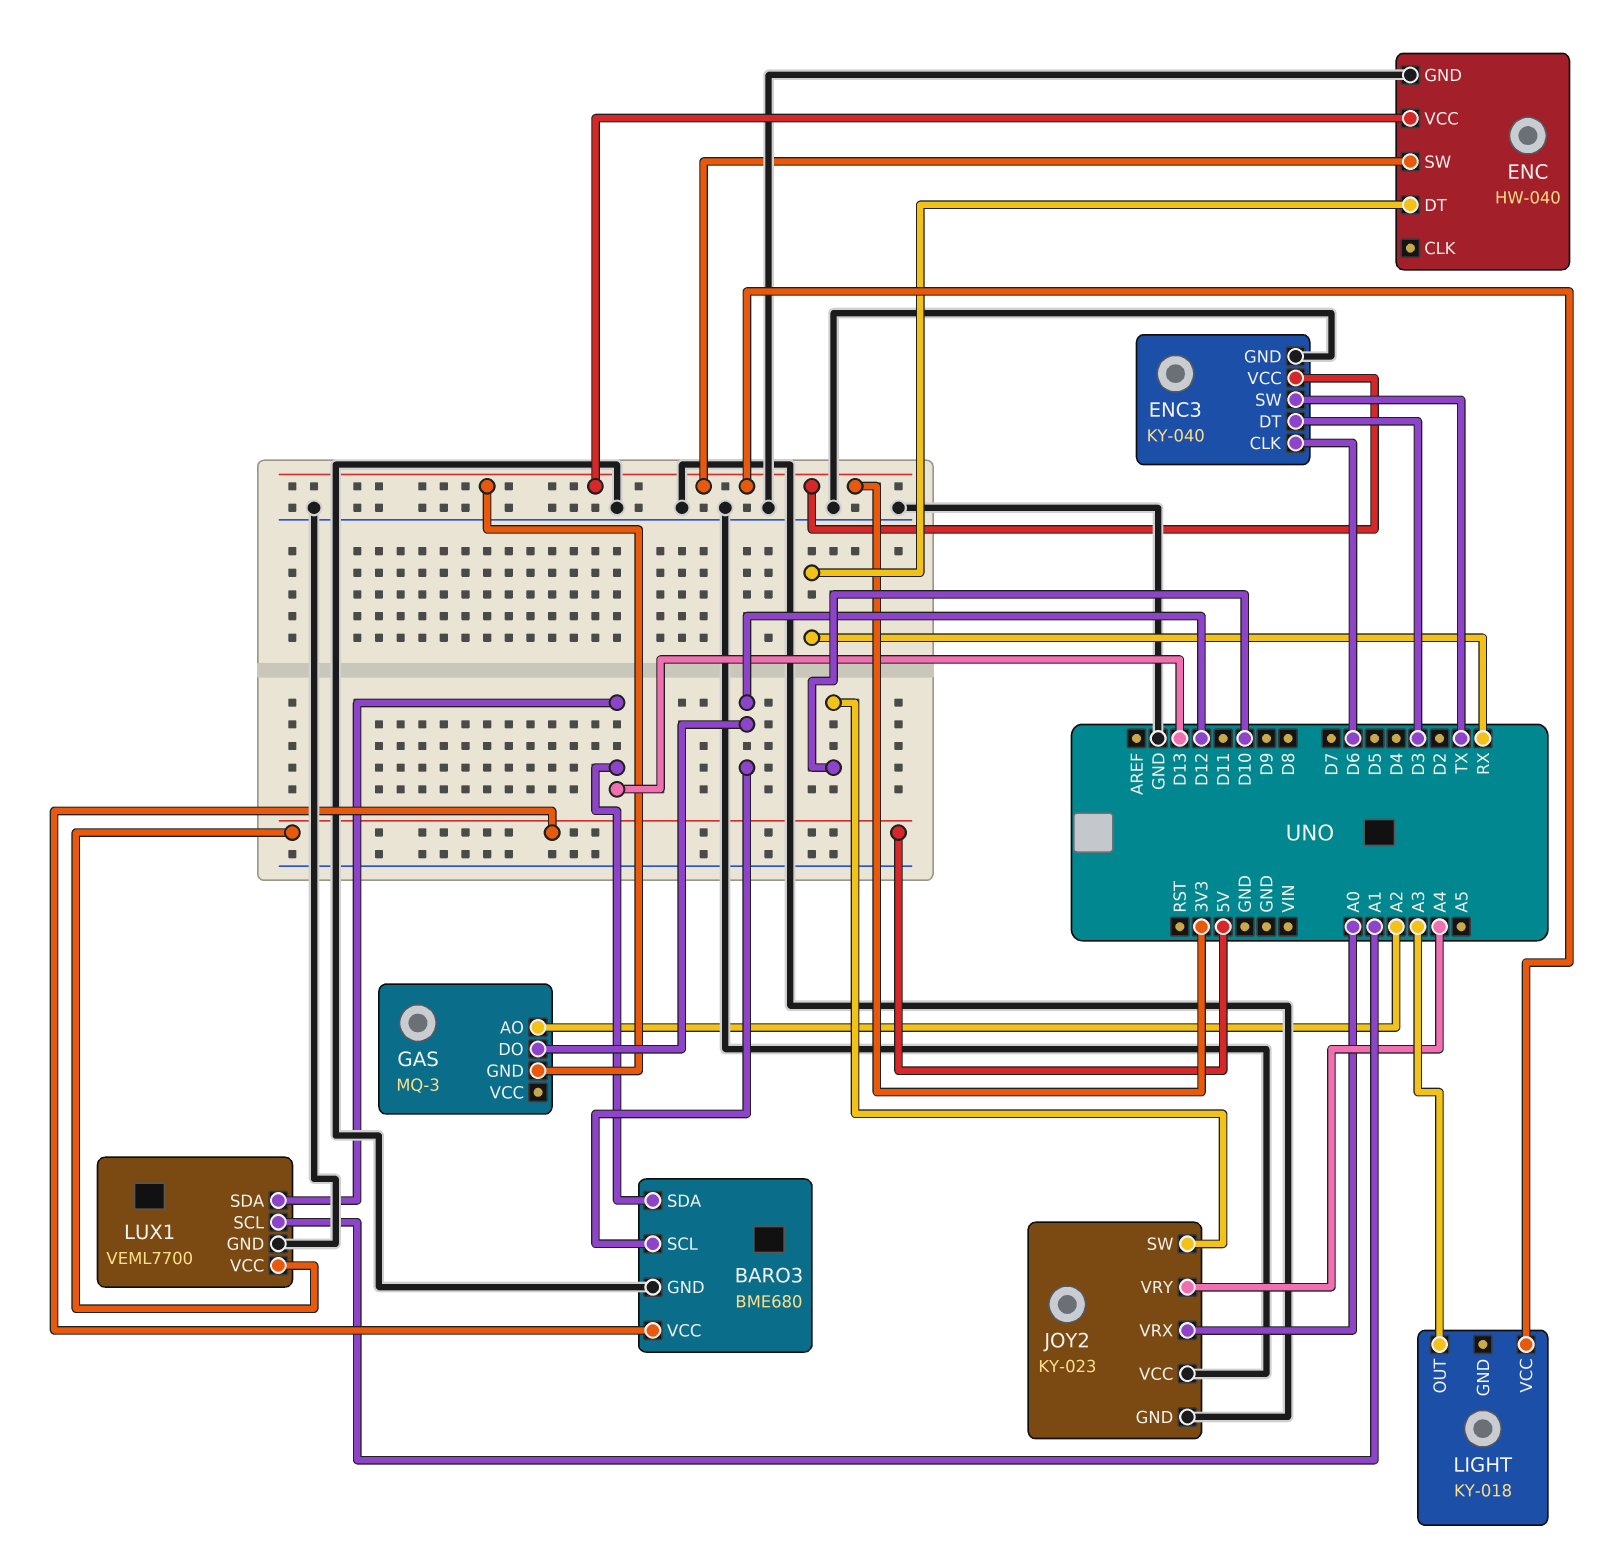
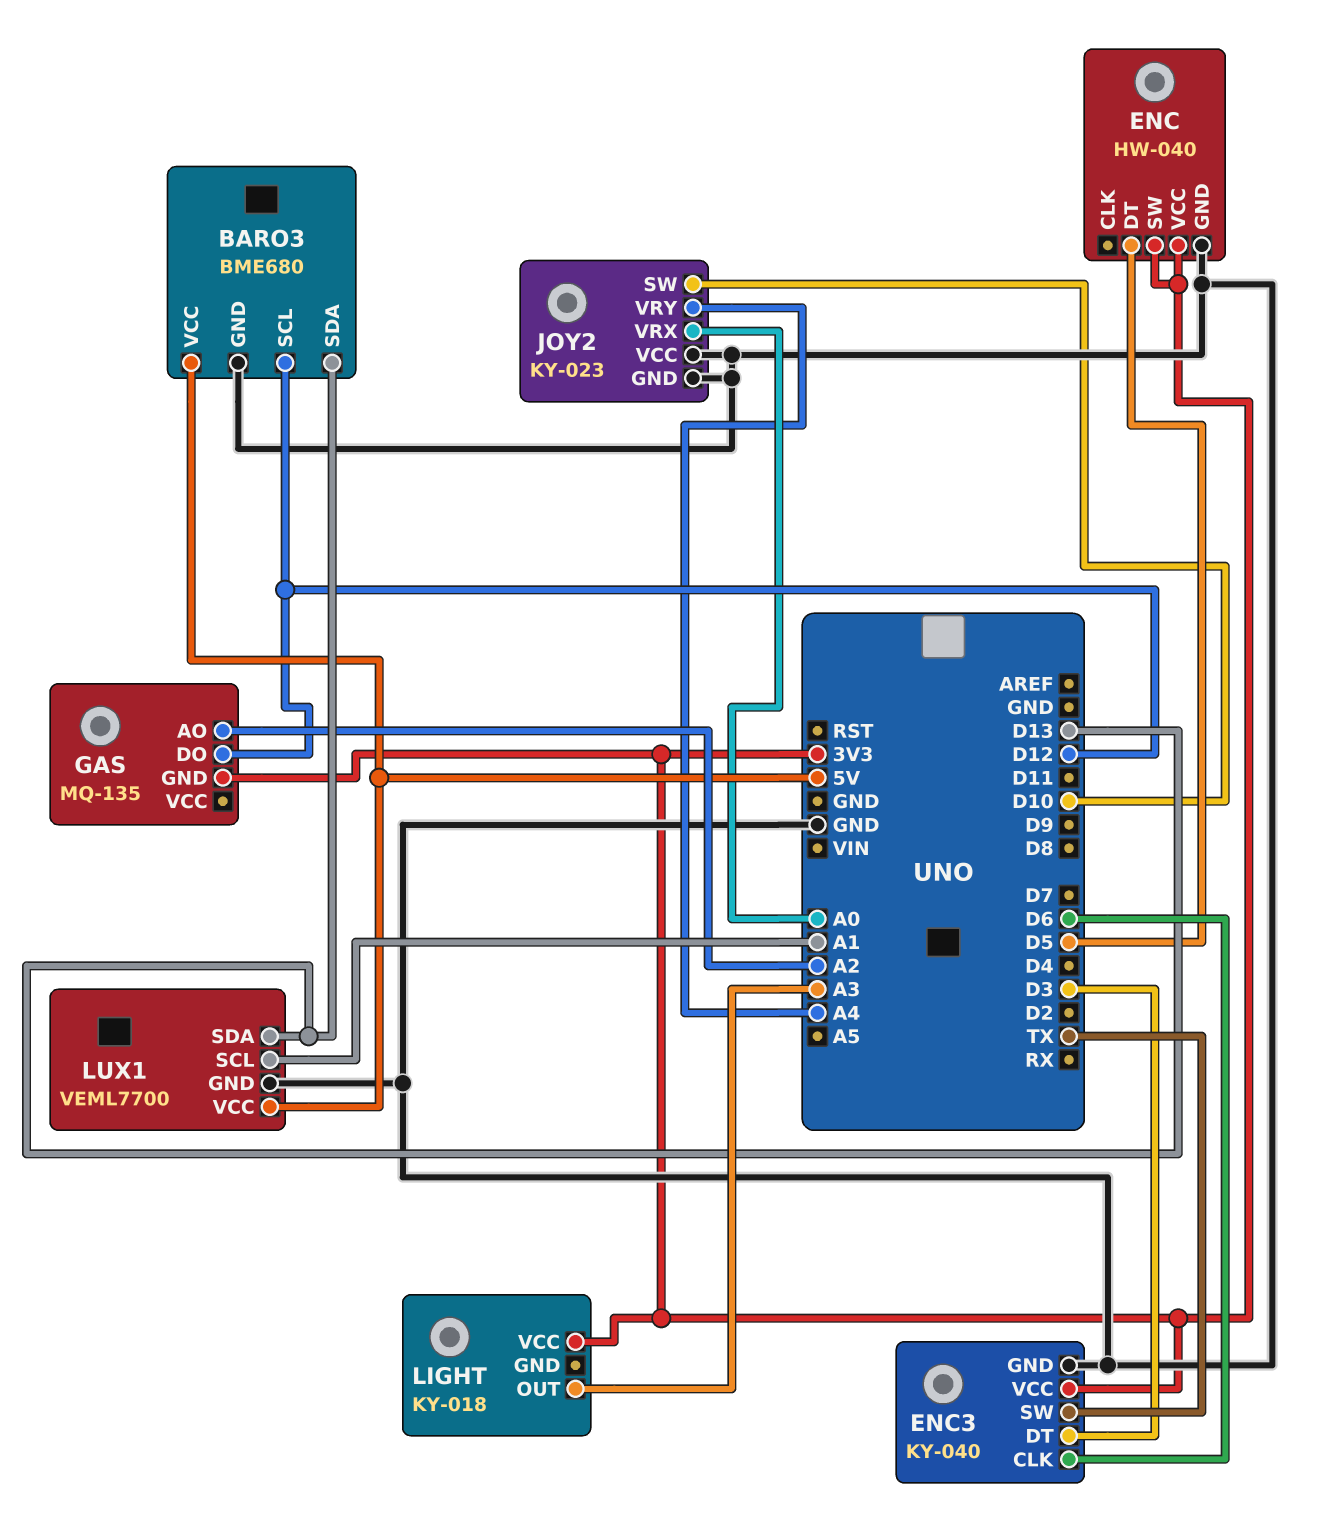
ENC pin DT: RX -> D5
GAS: MQ-3 -> MQ-135

